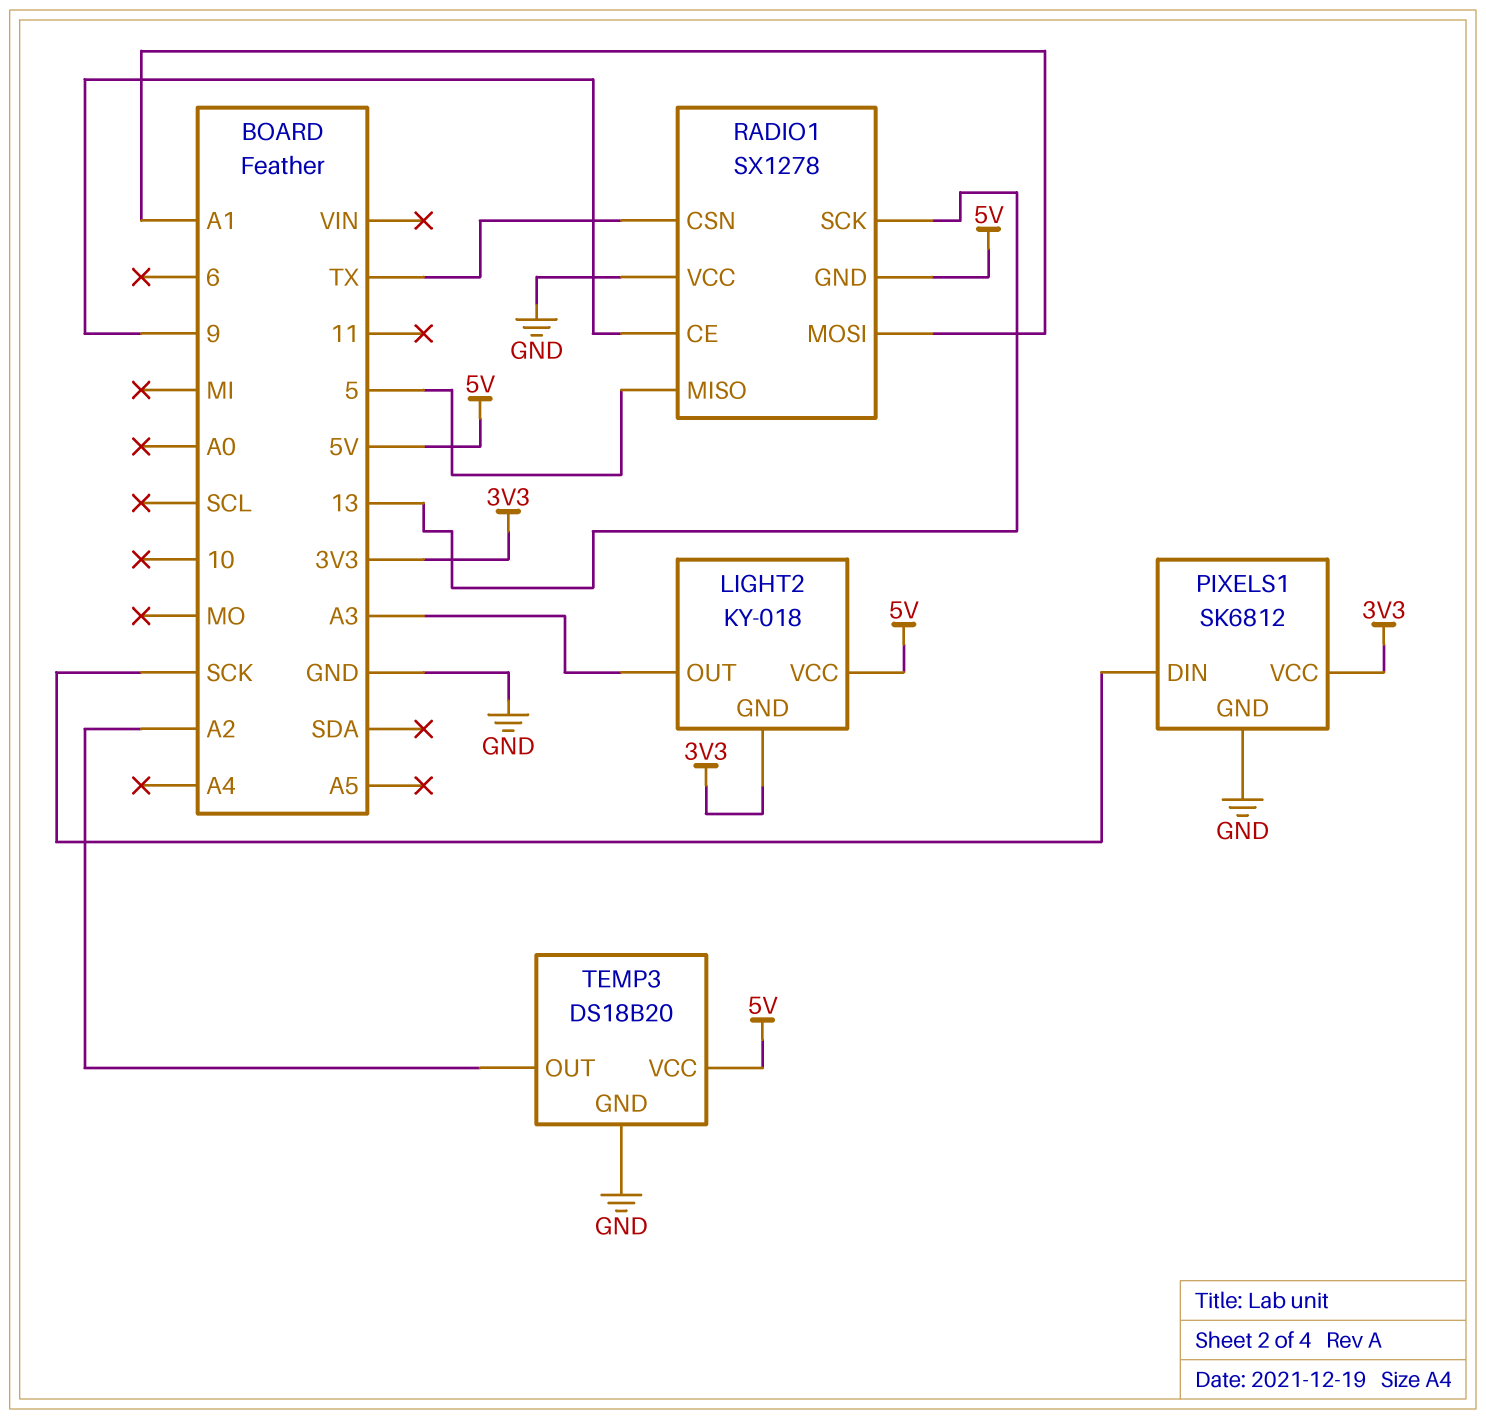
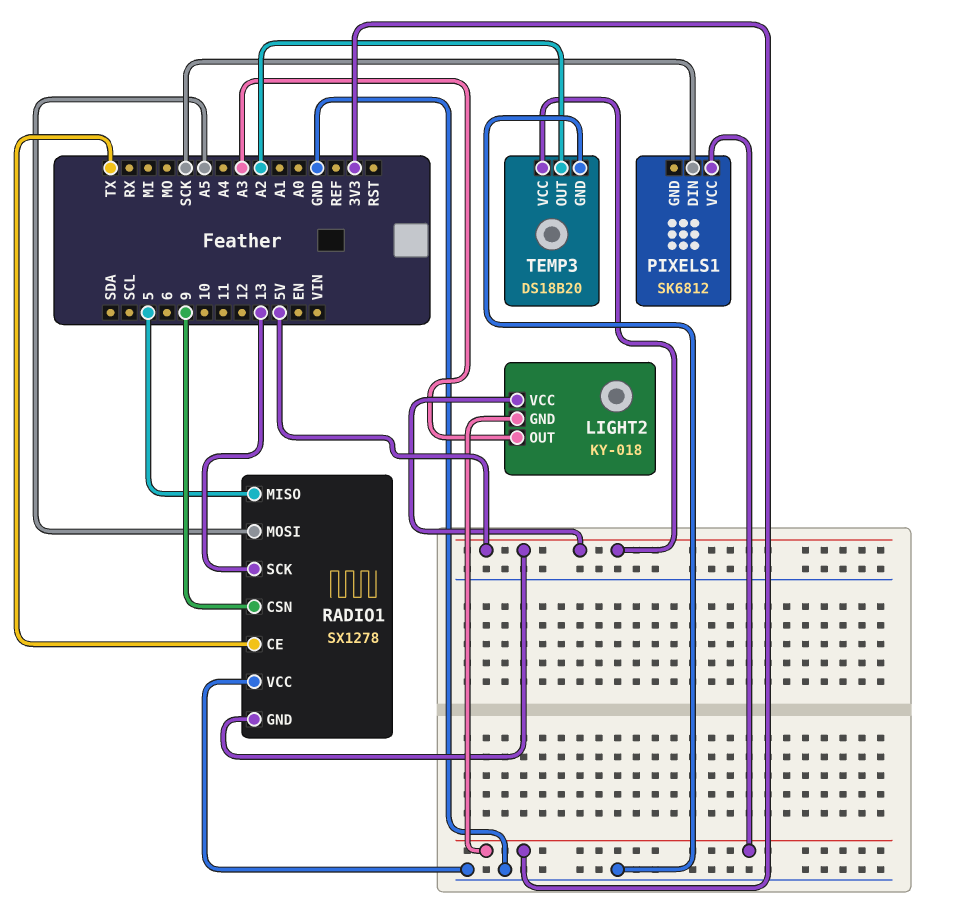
PIXELS1 pin GND: GND -> none
RADIO1 pin CE: 9 -> TX
RADIO1 pin CSN: TX -> 9
RADIO1 pin MOSI: A1 -> A5

